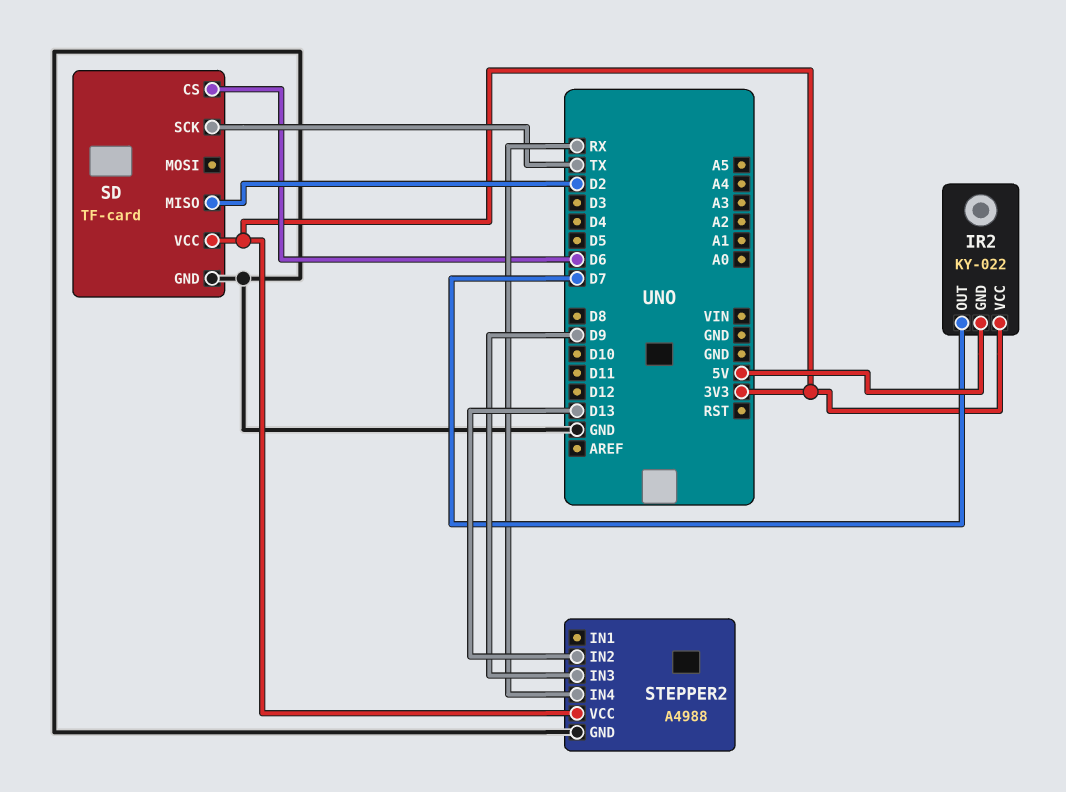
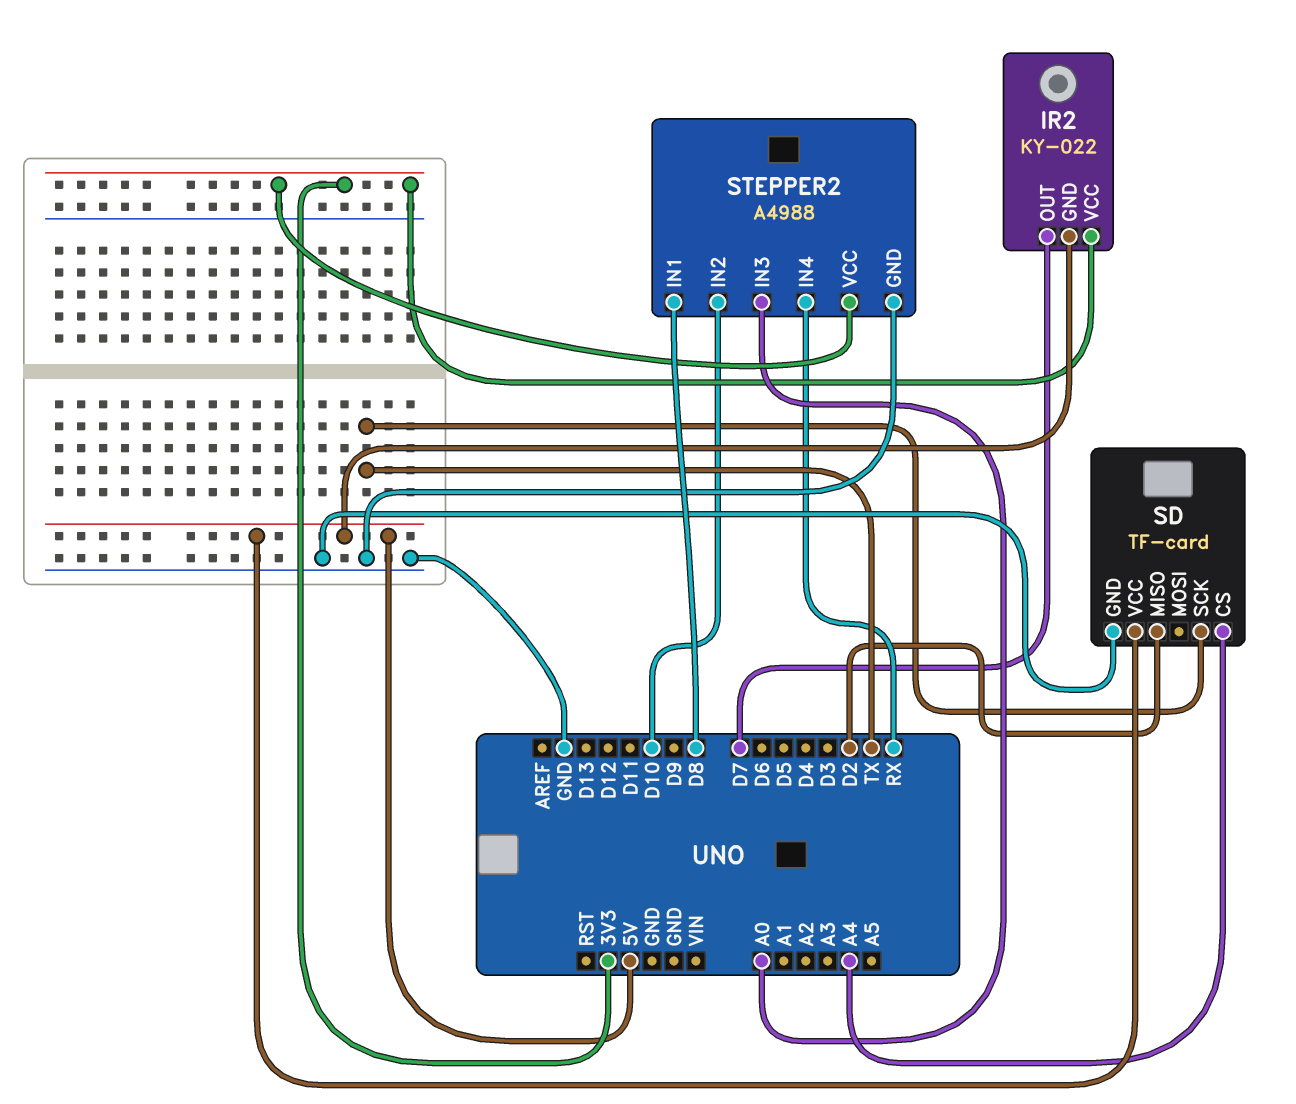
SD pin CS: D6 -> A4
SD pin VCC: 3V3 -> 5V
STEPPER2 pin IN1: none -> D8
STEPPER2 pin IN2: D13 -> D10
STEPPER2 pin IN3: D9 -> A0

